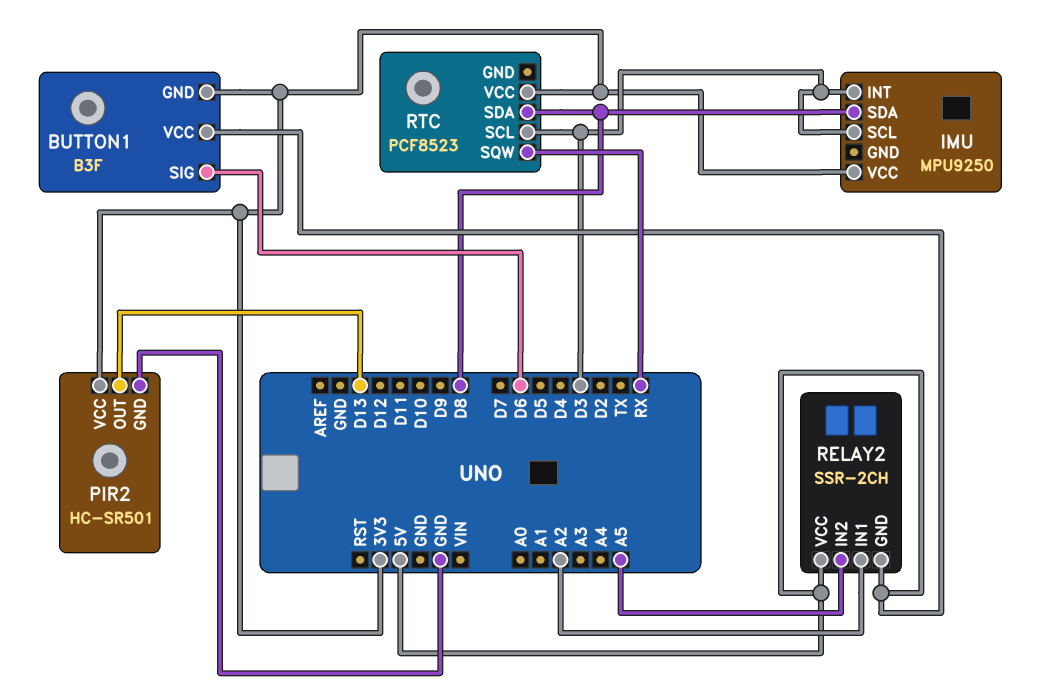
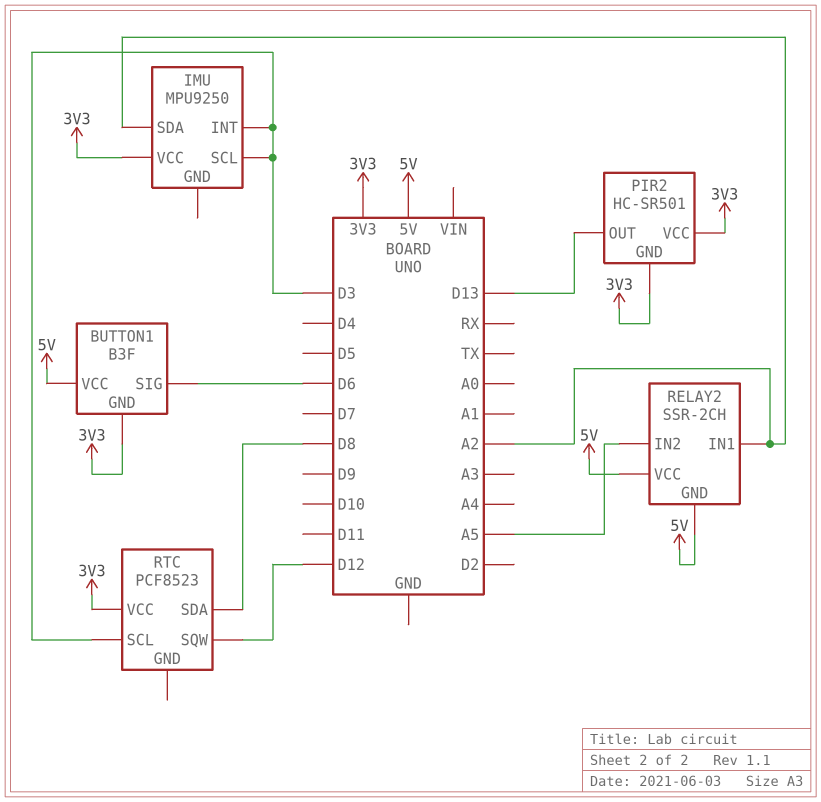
IMU pin SDA: D8 -> A2
PIR2 pin GND: GND -> 3V3
RTC pin SQW: RX -> D12

